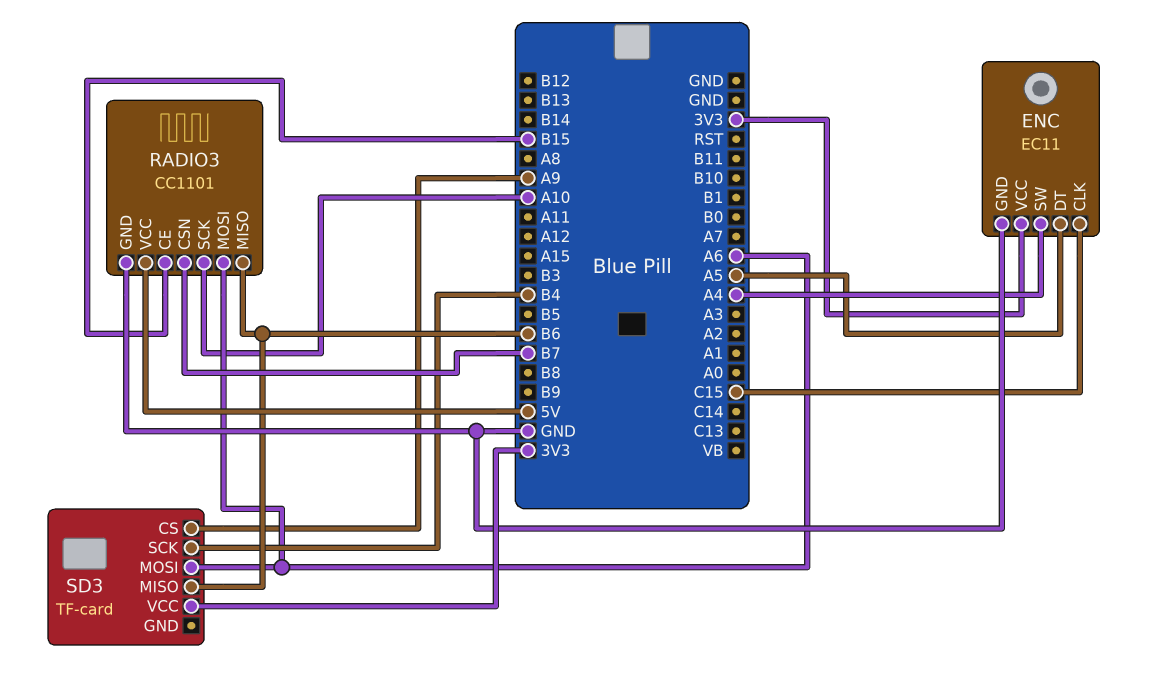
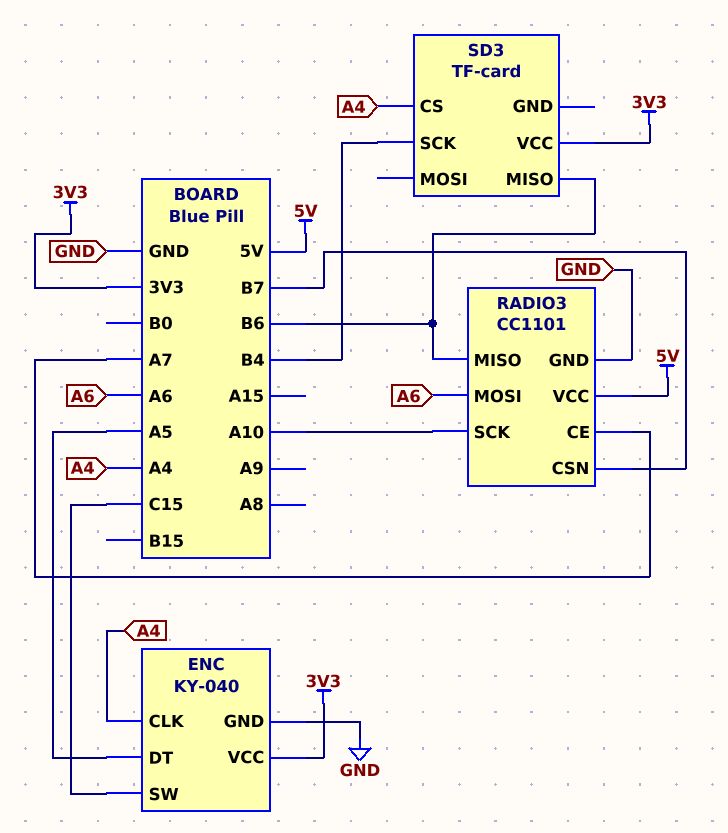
ENC: EC11 -> KY-040
ENC pin CLK: C15 -> A4
ENC pin SW: A4 -> C15
RADIO3 pin CE: B15 -> A7
SD3 pin CS: A9 -> A4
SD3 pin MOSI: A6 -> none

